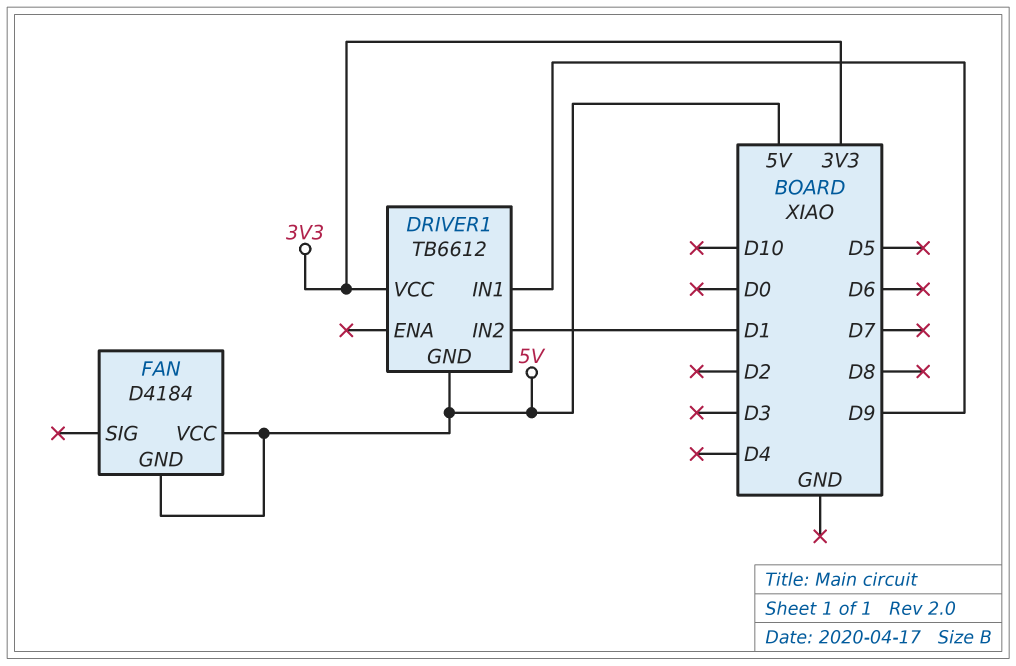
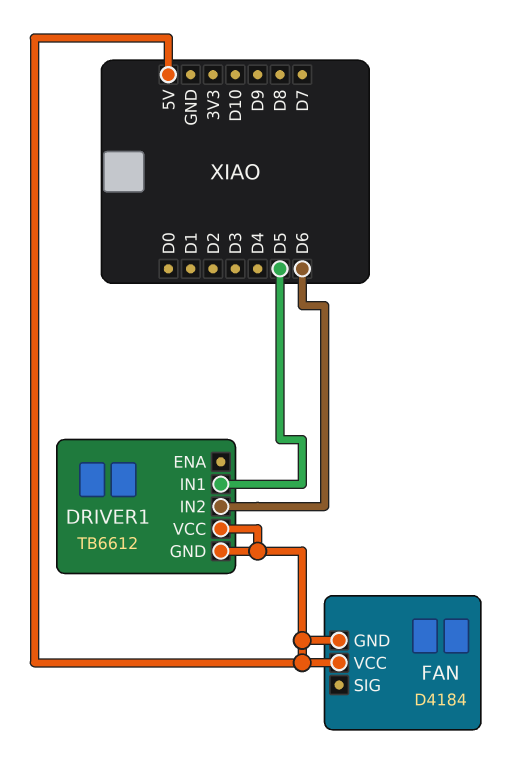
DRIVER1 pin IN1: D9 -> D5
DRIVER1 pin IN2: D1 -> D6
DRIVER1 pin VCC: 3V3 -> 5V

